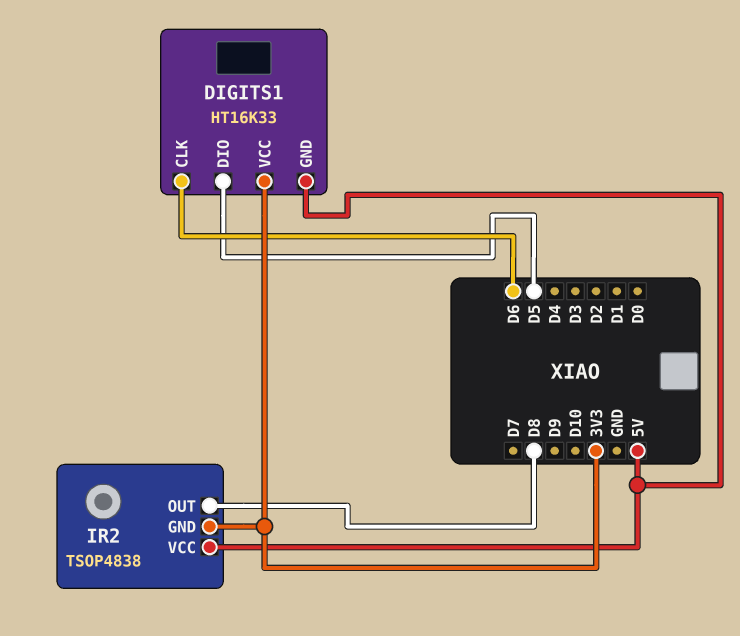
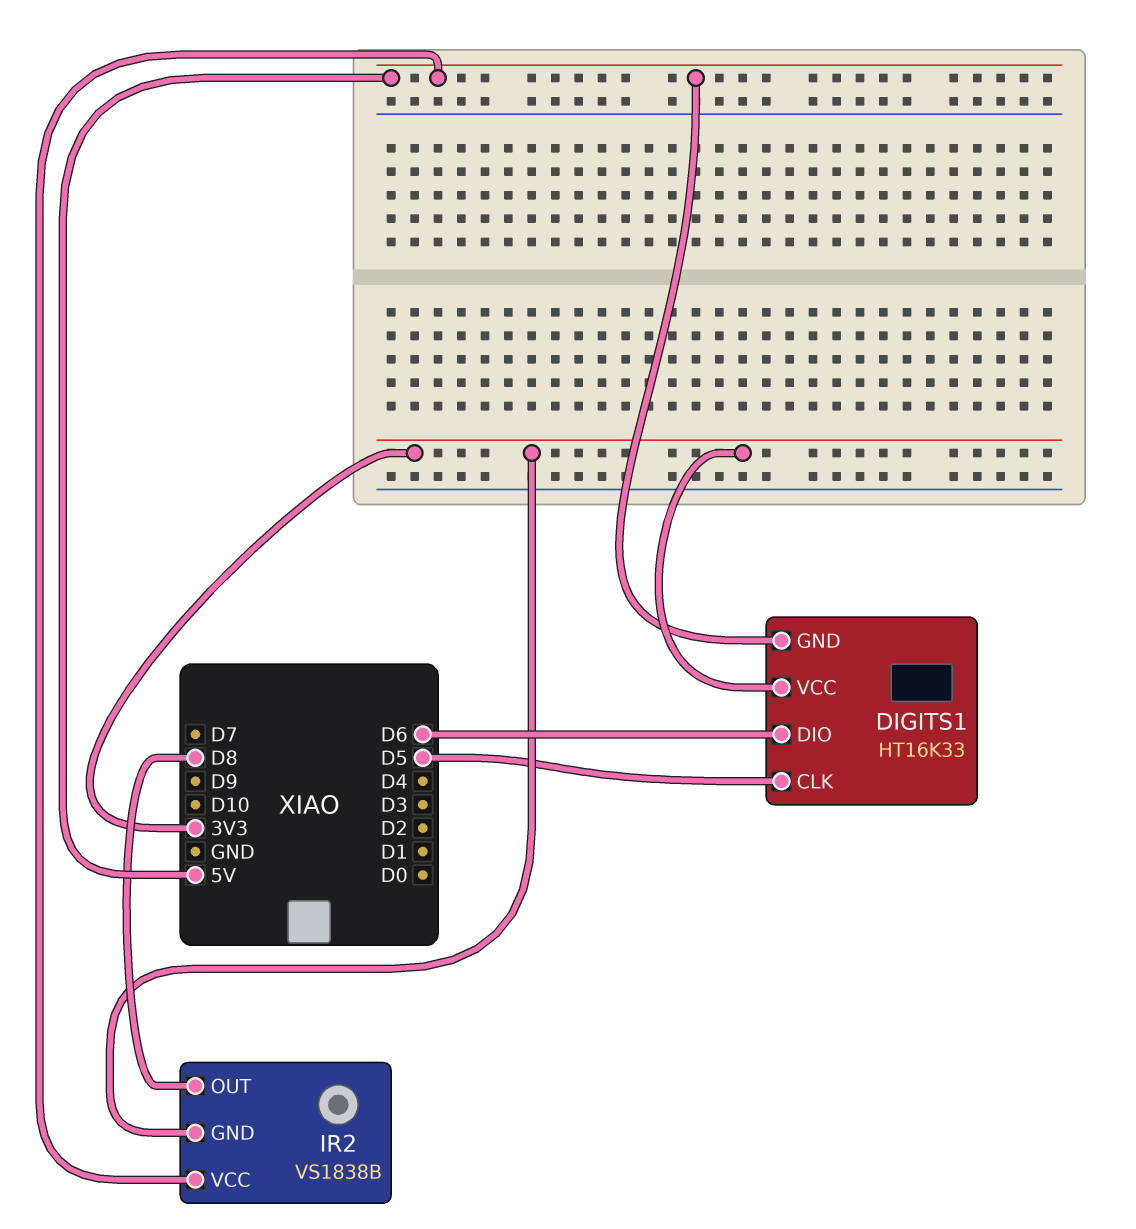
DIGITS1 pin CLK: D6 -> D5
DIGITS1 pin DIO: D5 -> D6
IR2: TSOP4838 -> VS1838B

